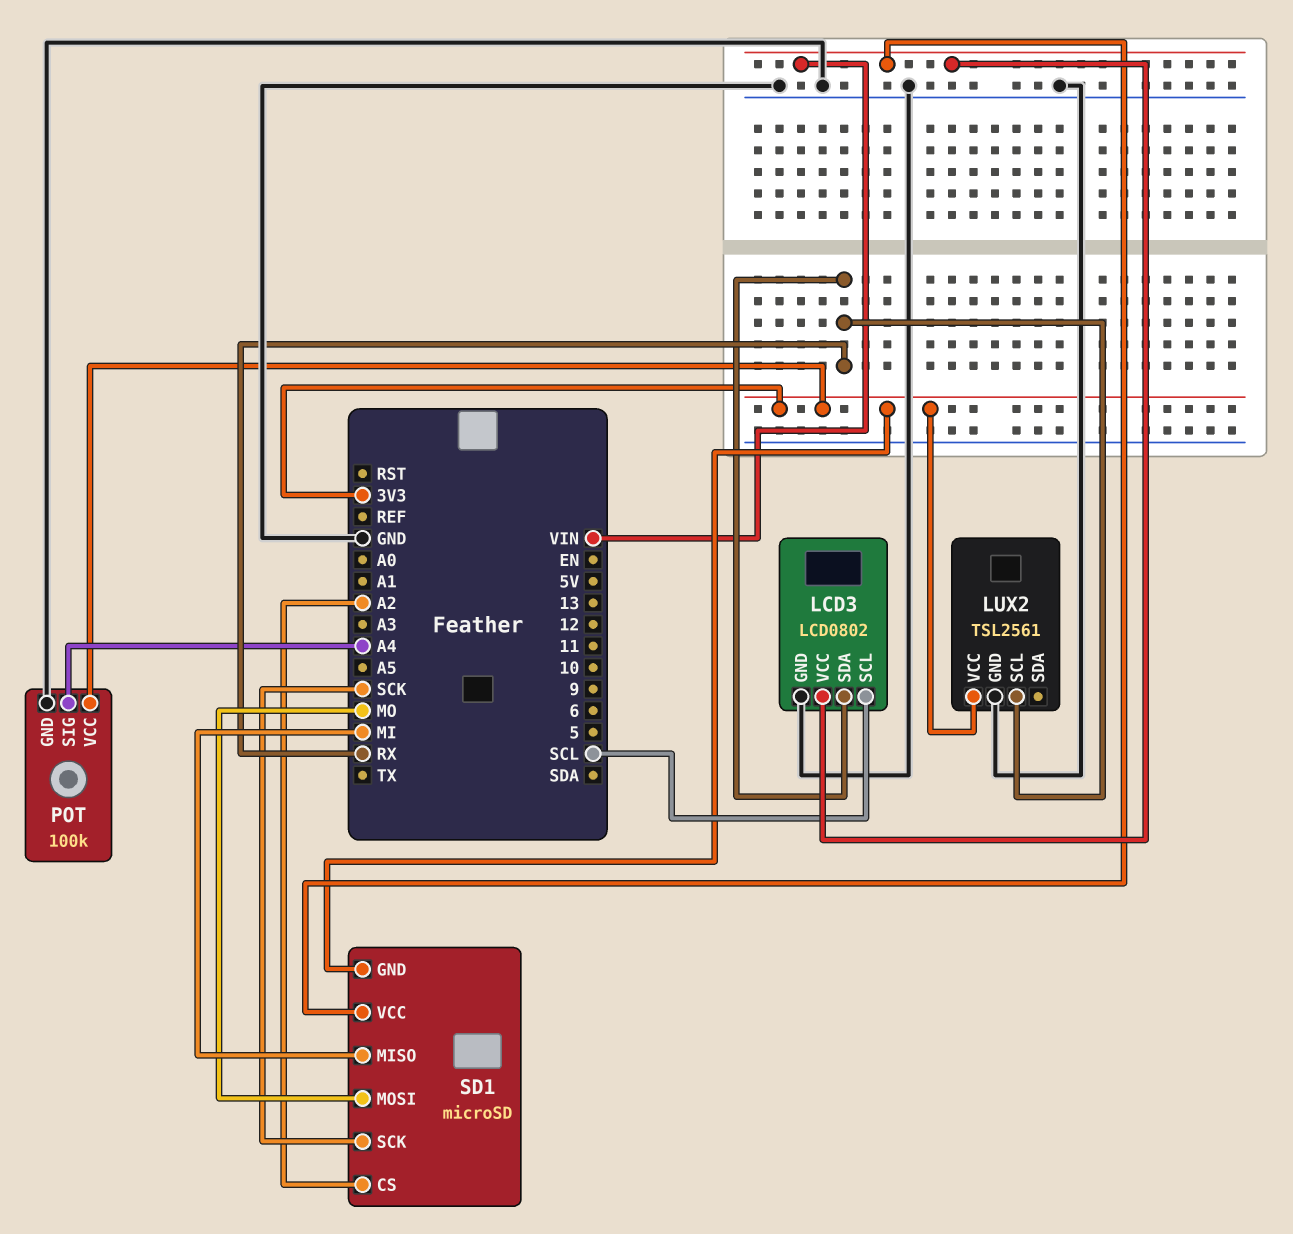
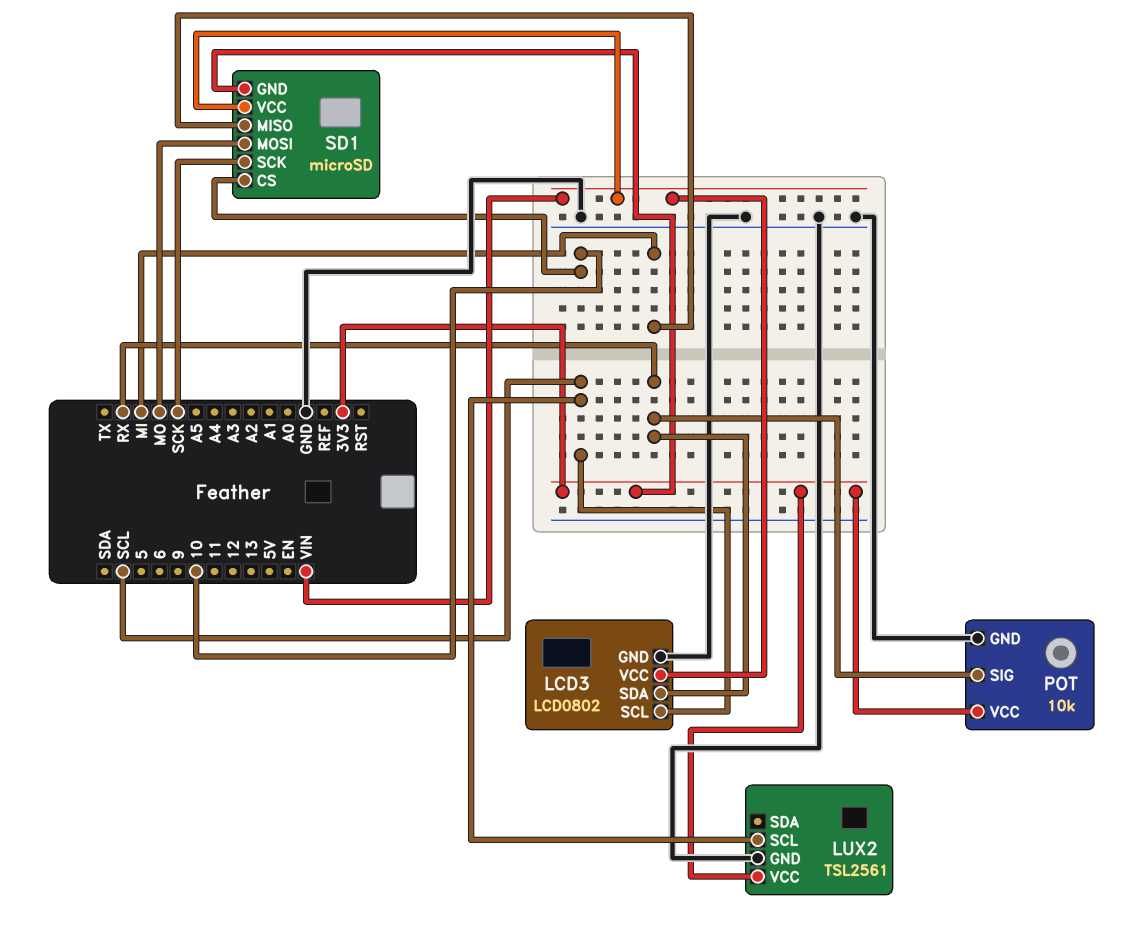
LUX2 pin SCL: RX -> SCL
POT: 100k -> 10k
POT pin SIG: A4 -> RX
SD1 pin CS: A2 -> 10

